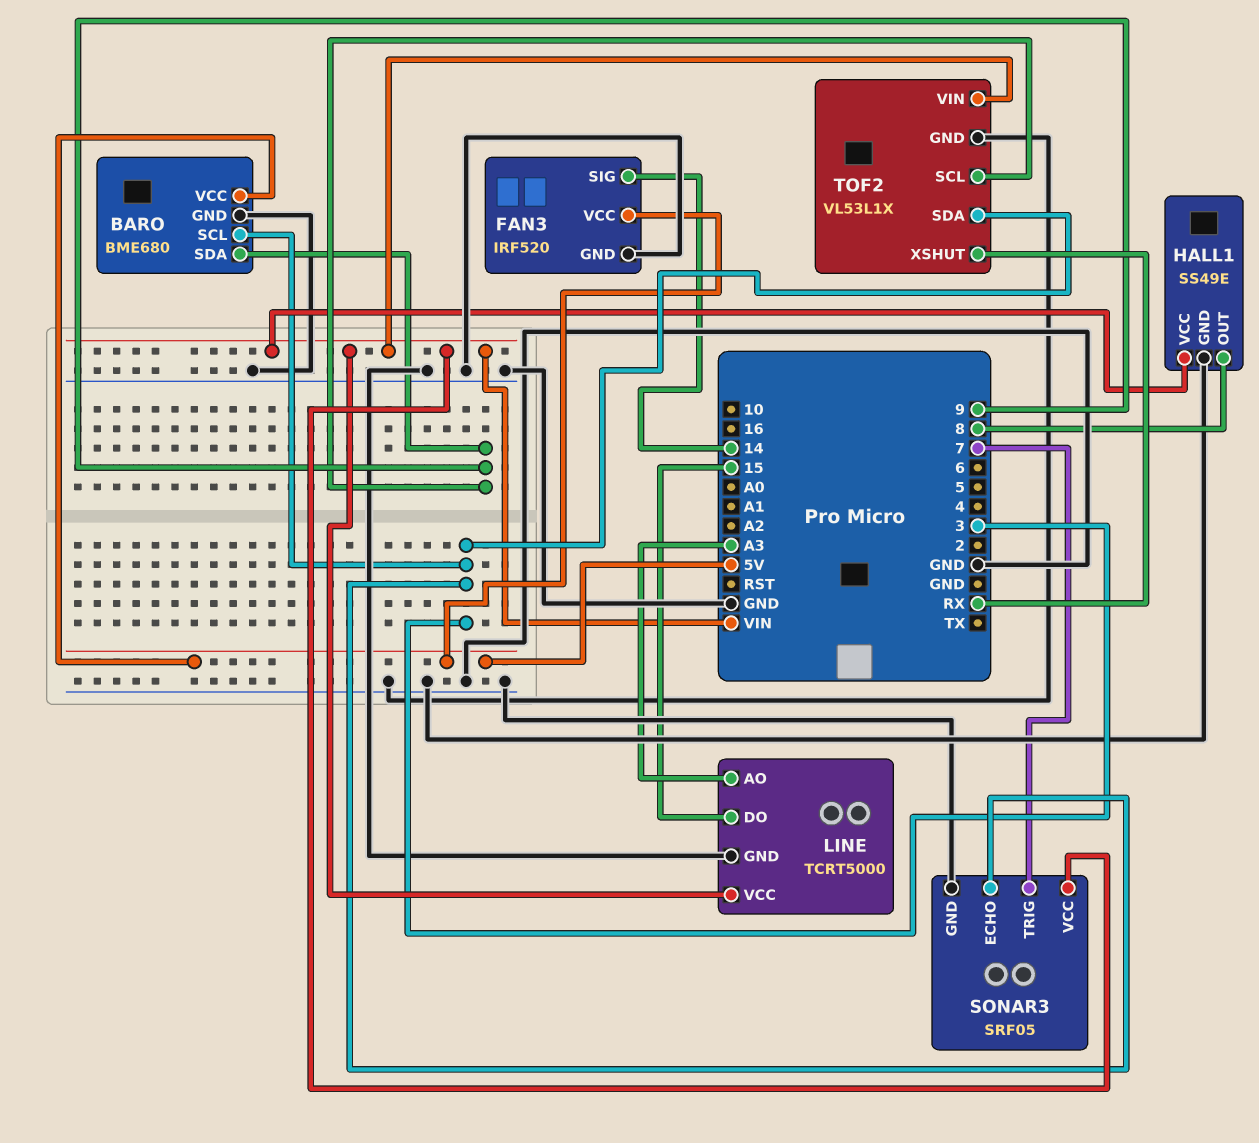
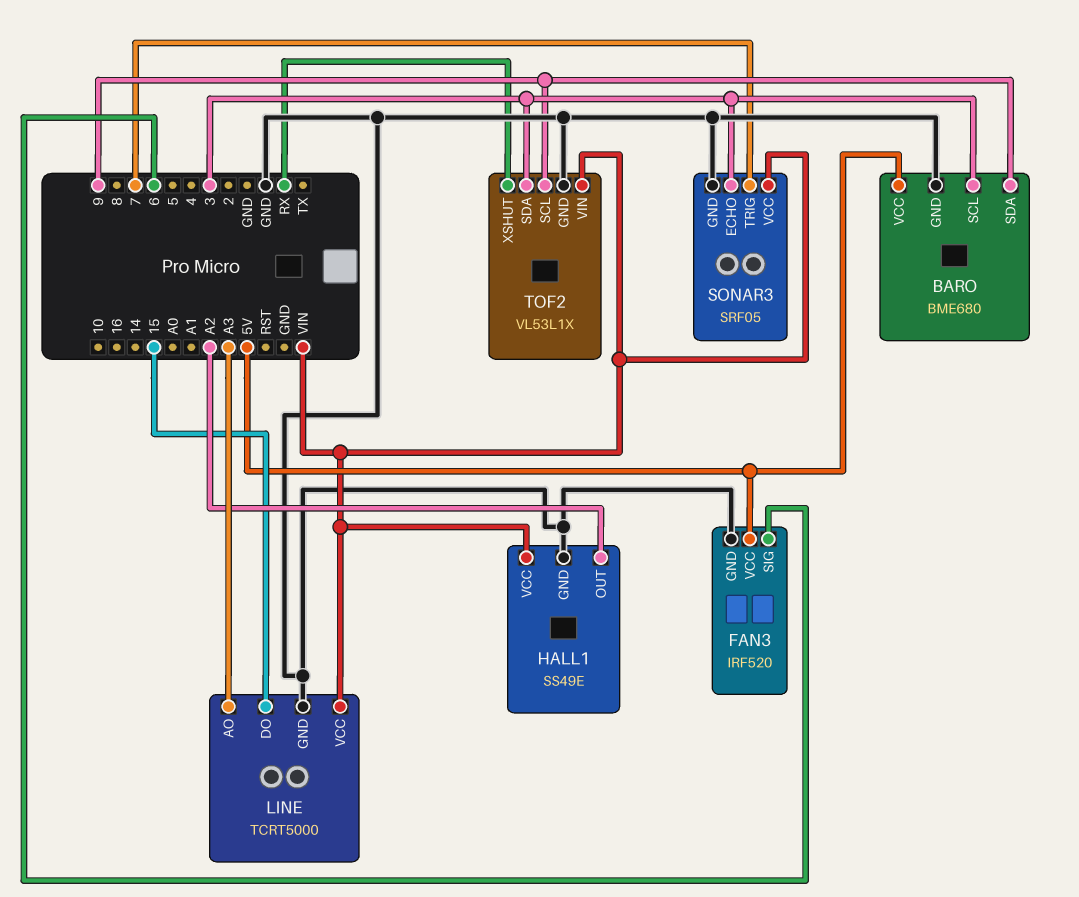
FAN3 pin SIG: 14 -> 6
HALL1 pin OUT: 8 -> A2

